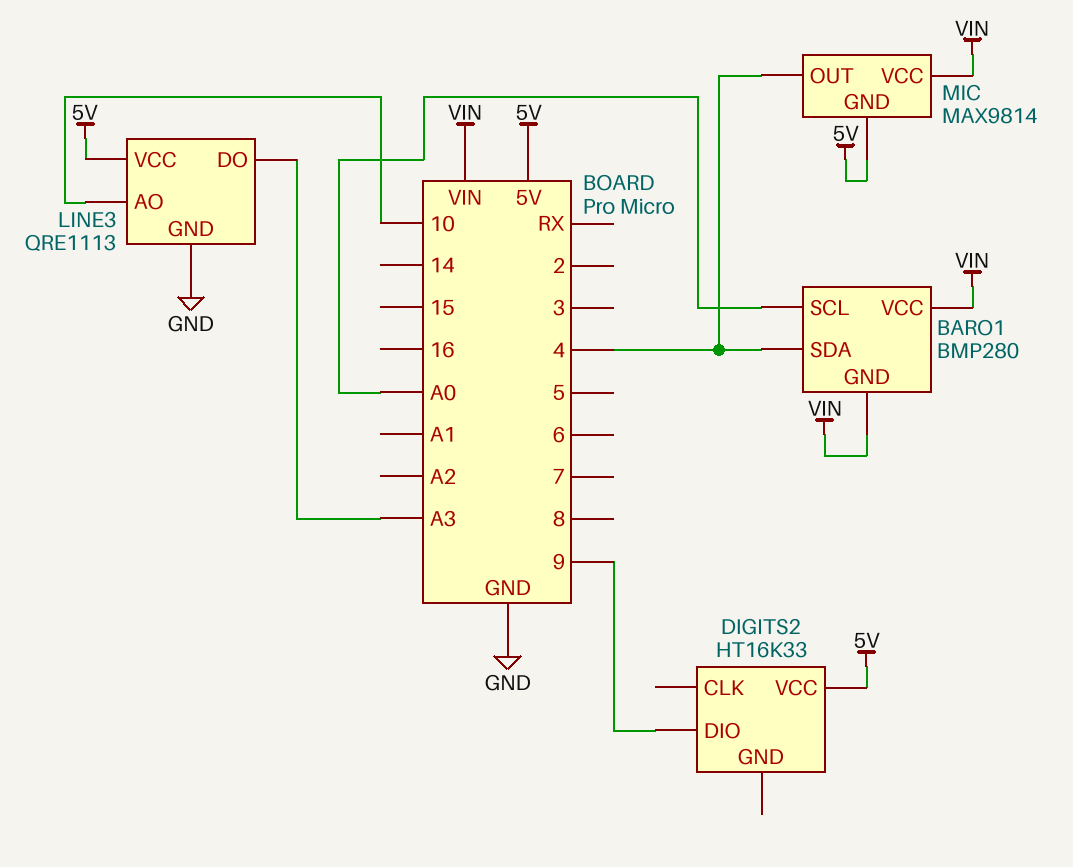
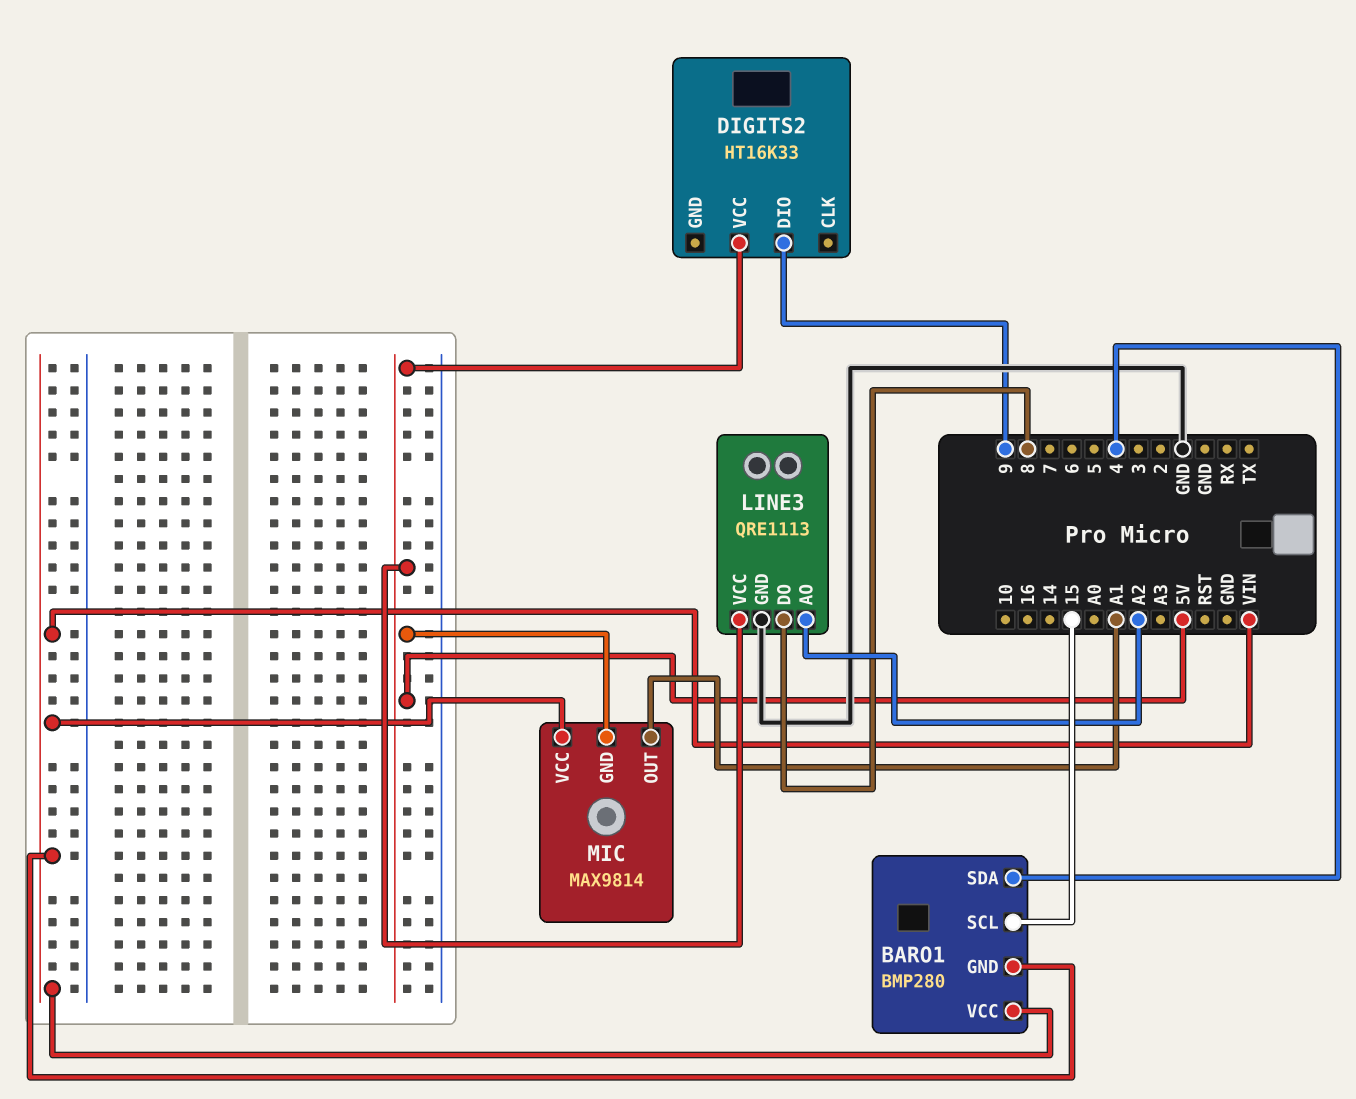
BARO1 pin SCL: A0 -> 15
LINE3 pin AO: 10 -> A2
LINE3 pin DO: A3 -> 8
MIC pin OUT: 4 -> A1

